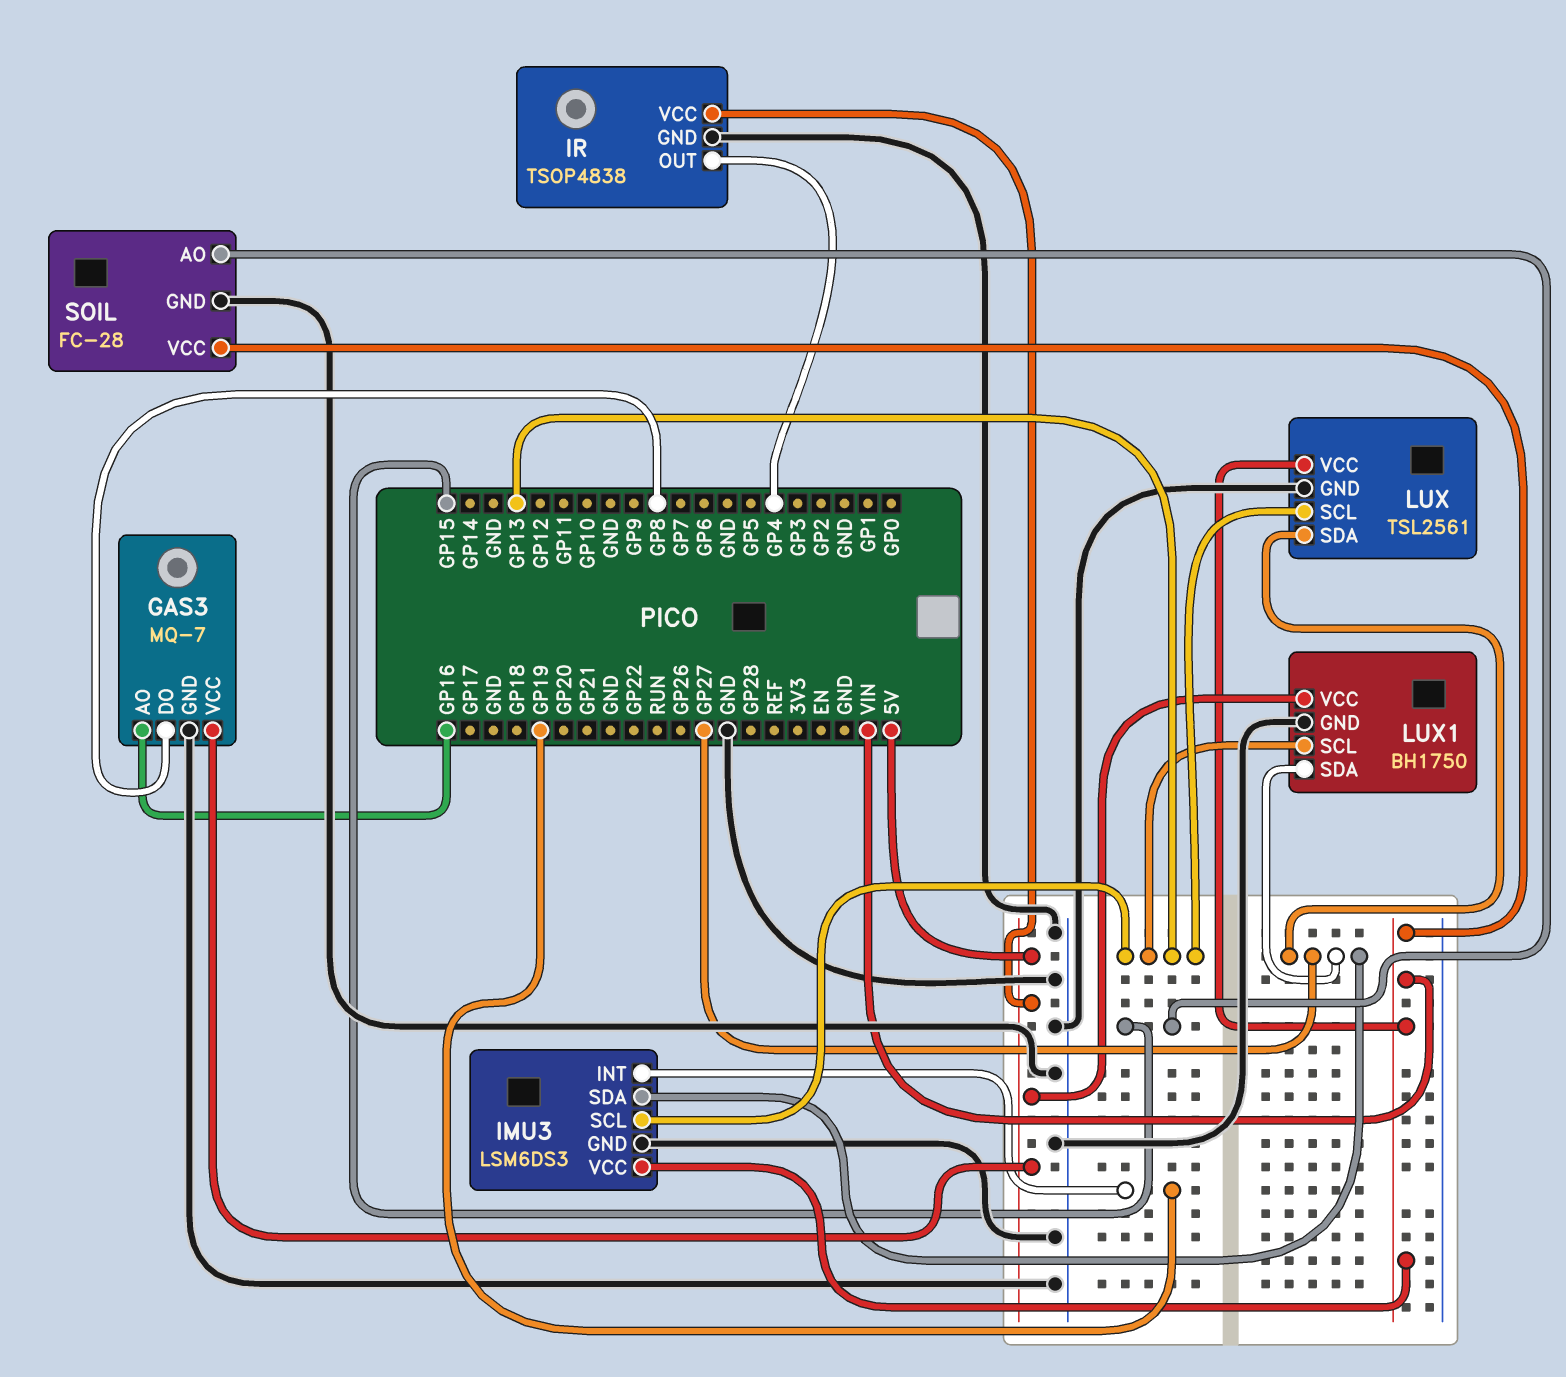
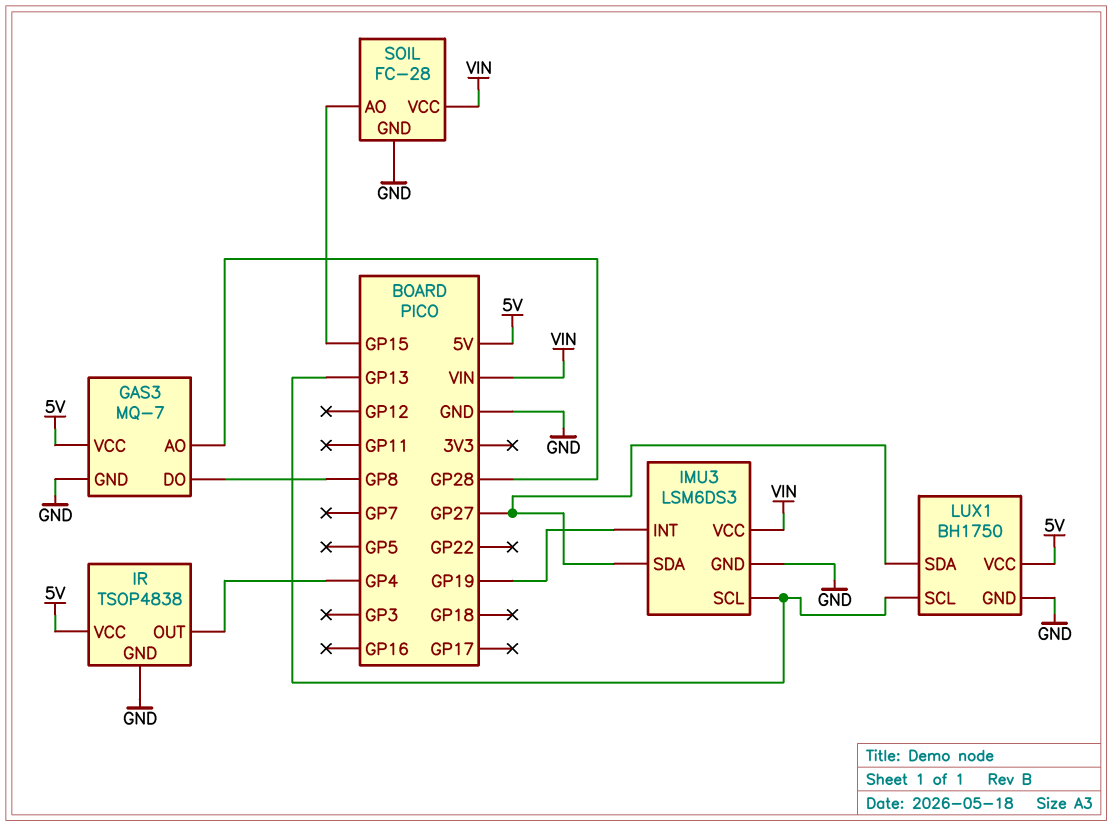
GAS3 pin AO: GP16 -> GP28
LUX: TSL2561 -> none
LUX pin GND: GND -> none
LUX pin SCL: GP13 -> none
LUX pin SDA: GP27 -> none
LUX pin VCC: VIN -> none

